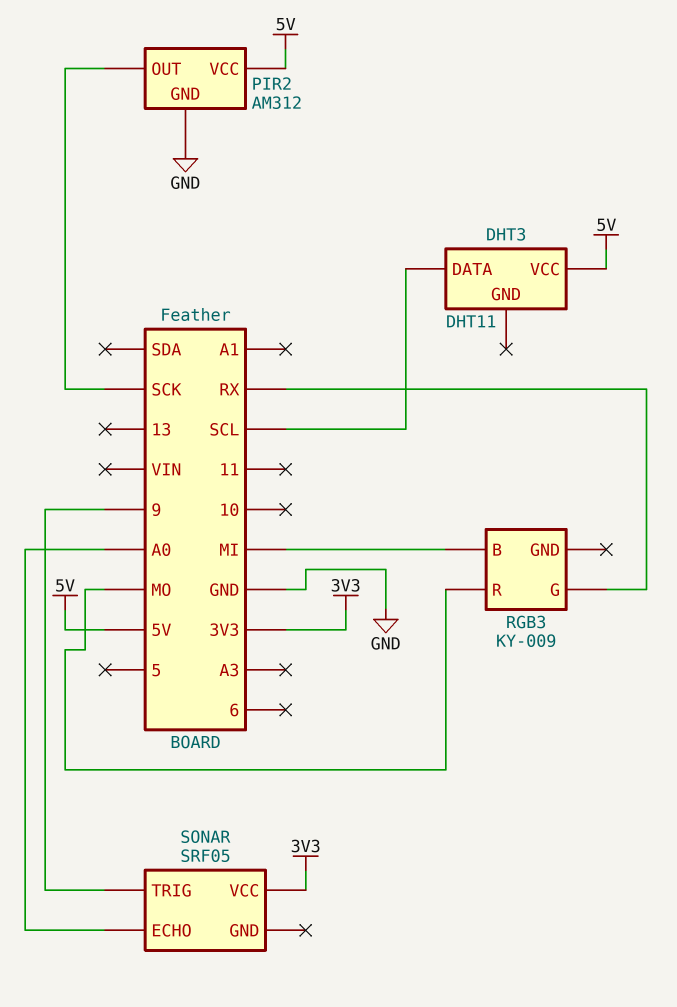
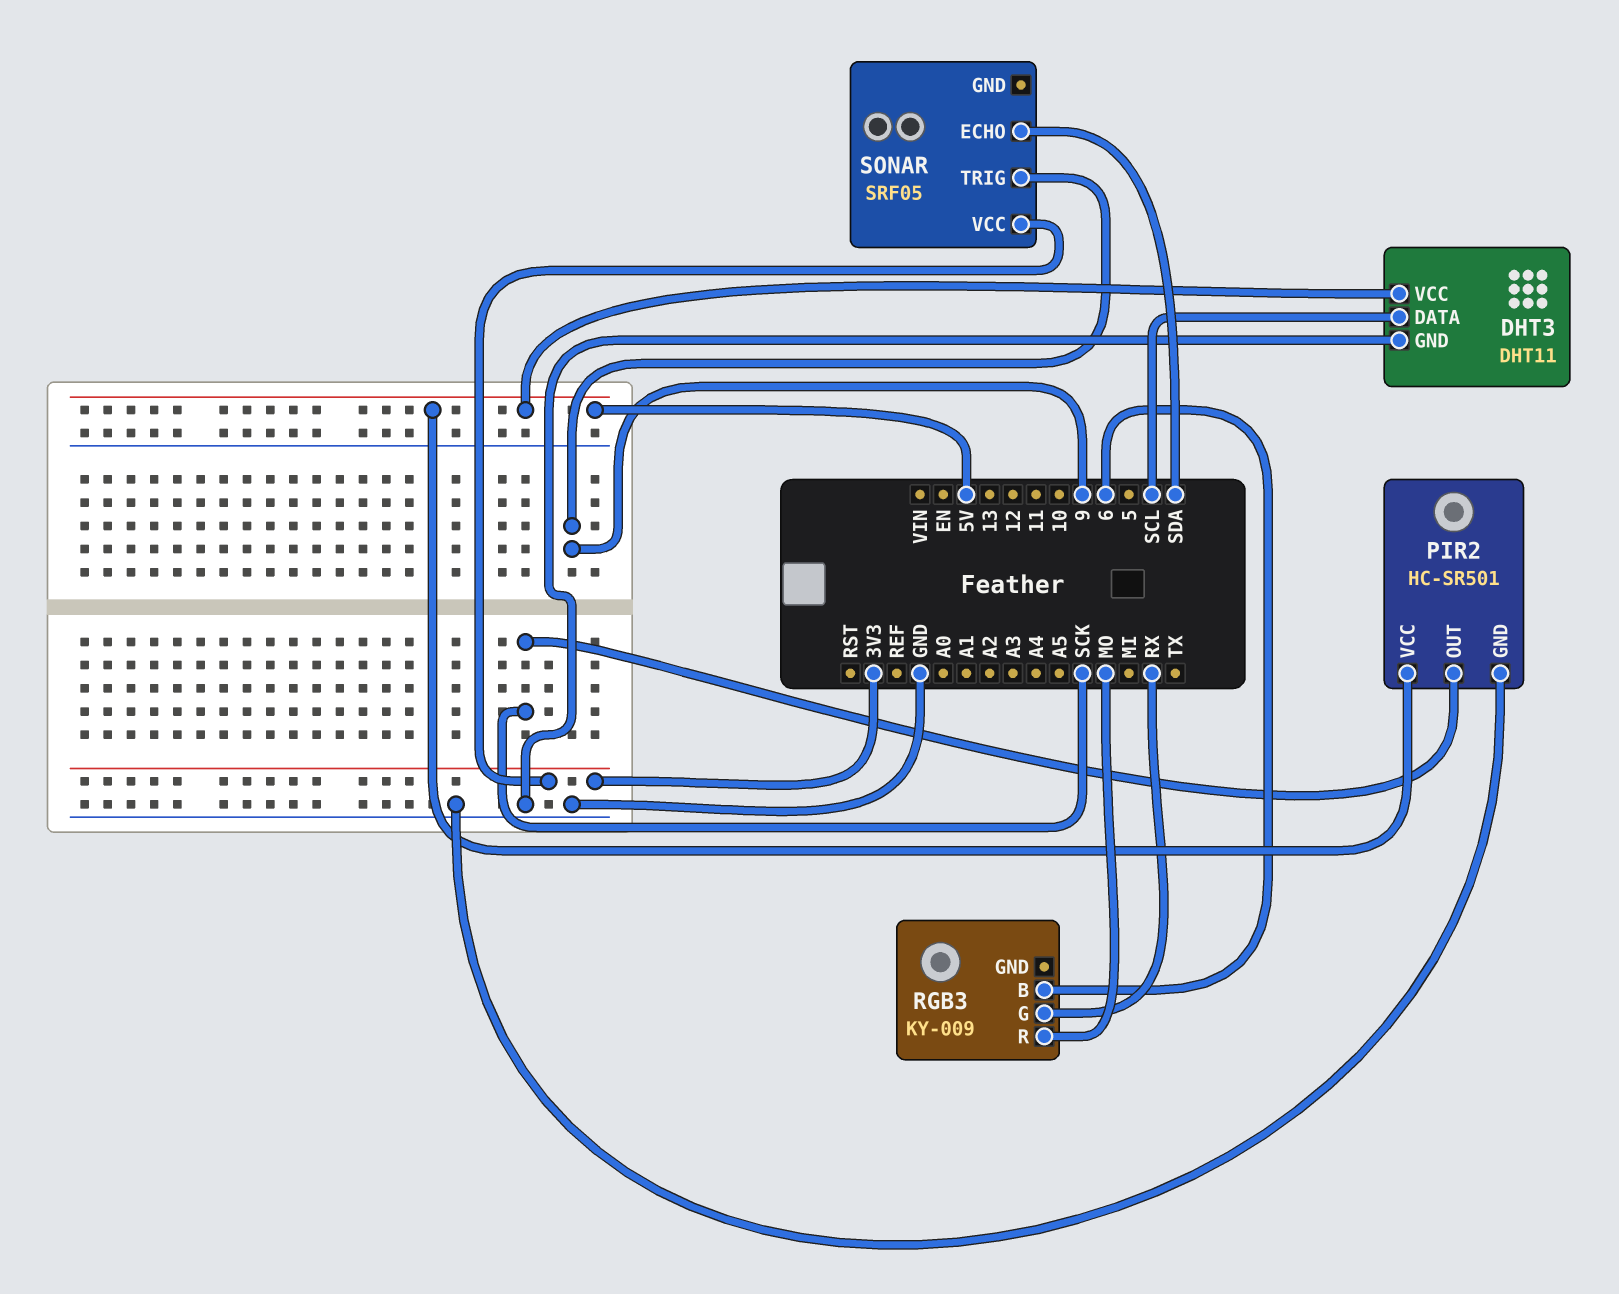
DHT3 pin GND: none -> GND
PIR2: AM312 -> HC-SR501
RGB3 pin B: MI -> 6
SONAR pin ECHO: A0 -> SDA

